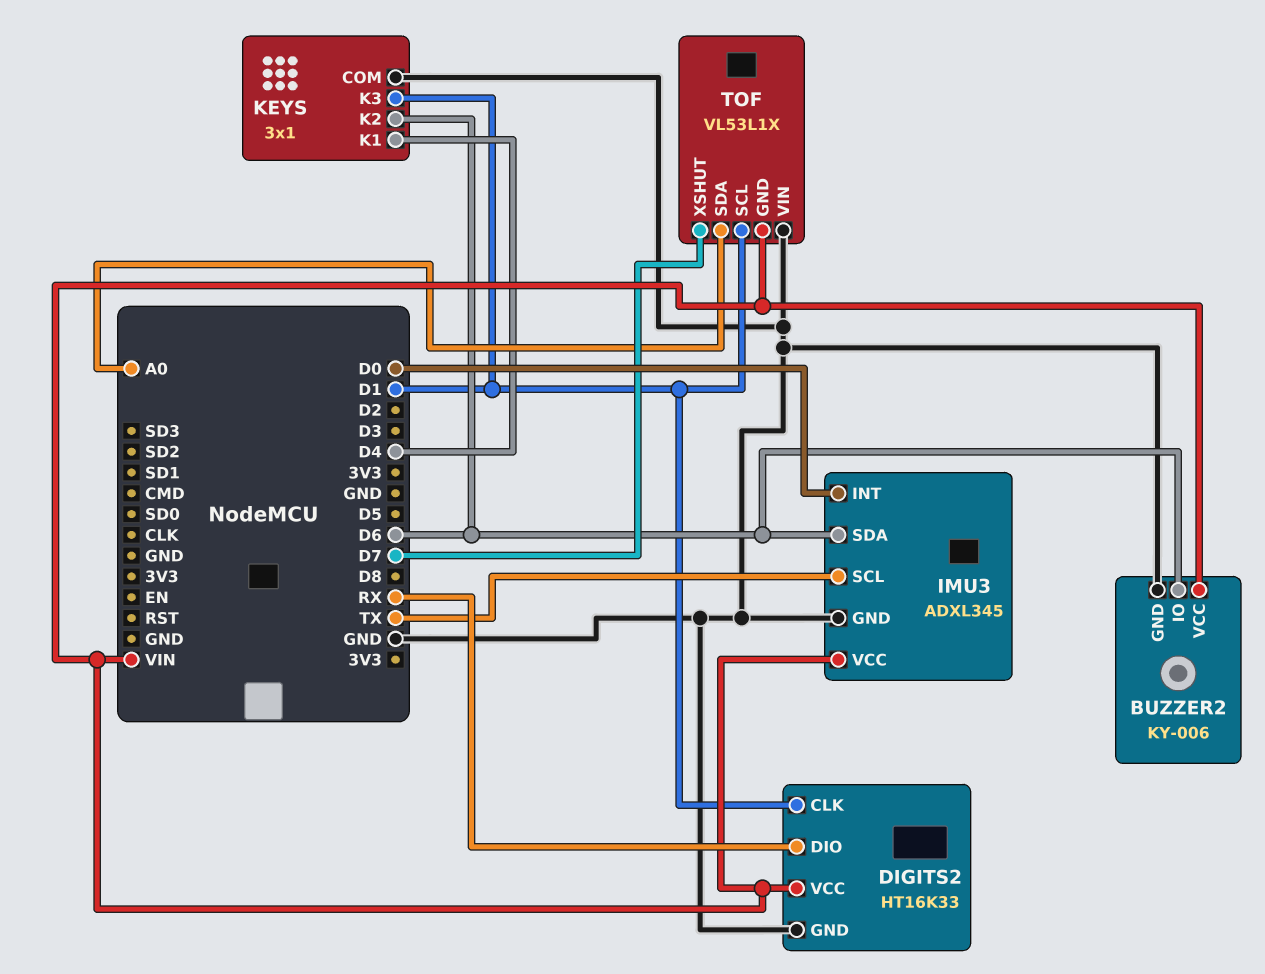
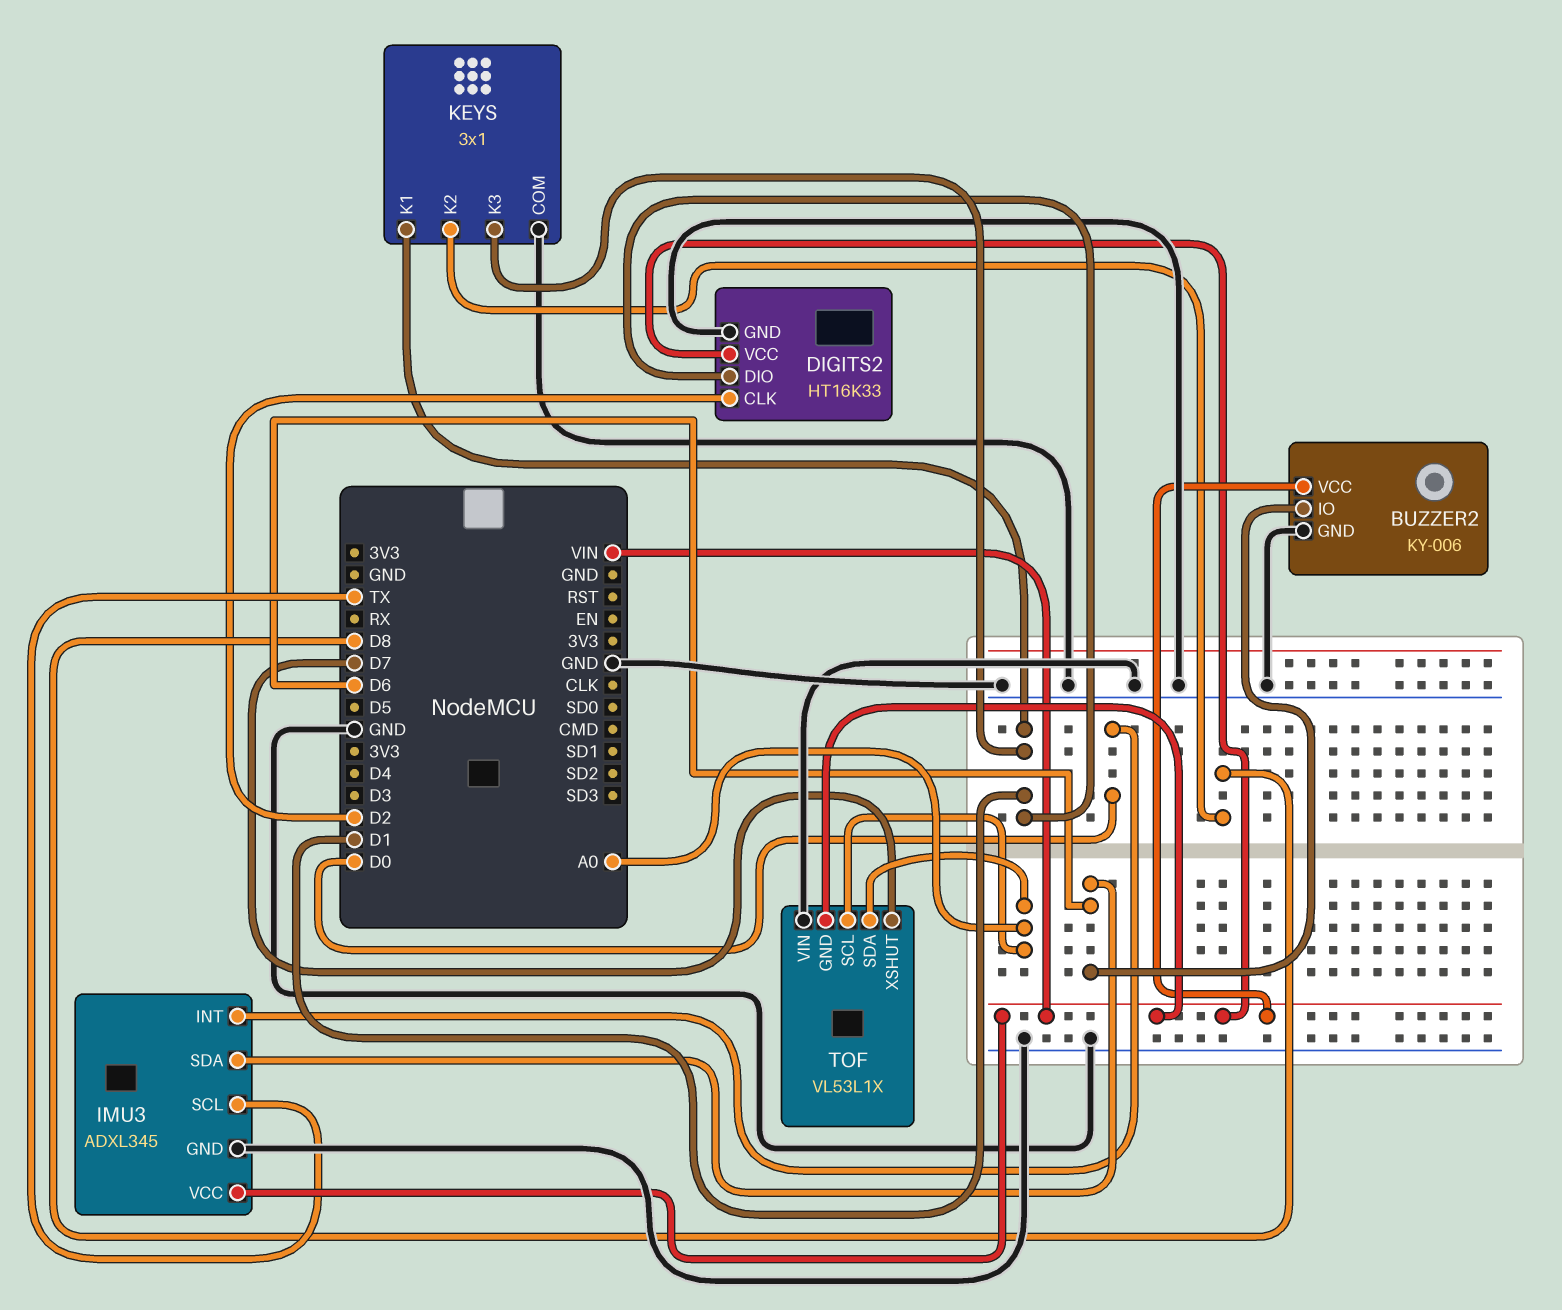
DIGITS2 pin CLK: D1 -> D2
DIGITS2 pin DIO: RX -> D1
KEYS pin K1: D4 -> D1
KEYS pin K2: D6 -> D8
TOF pin SCL: D1 -> A0

